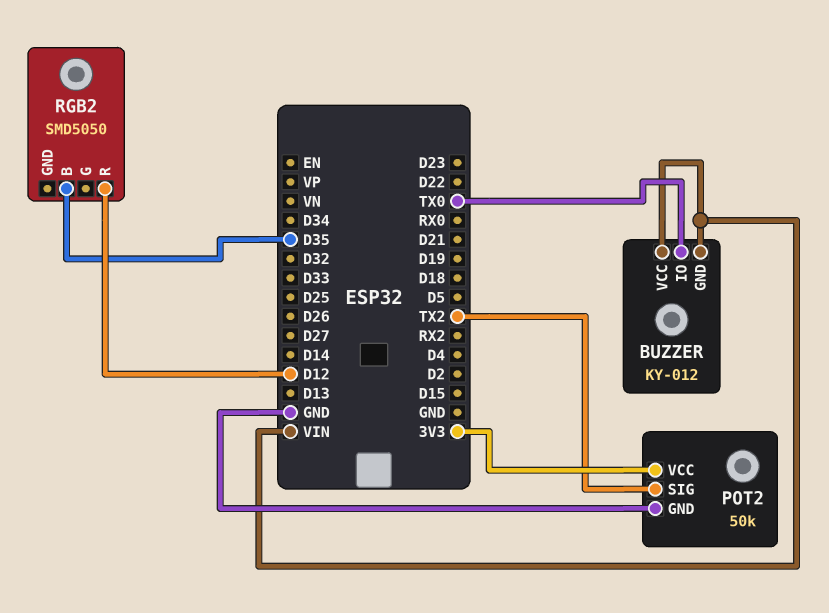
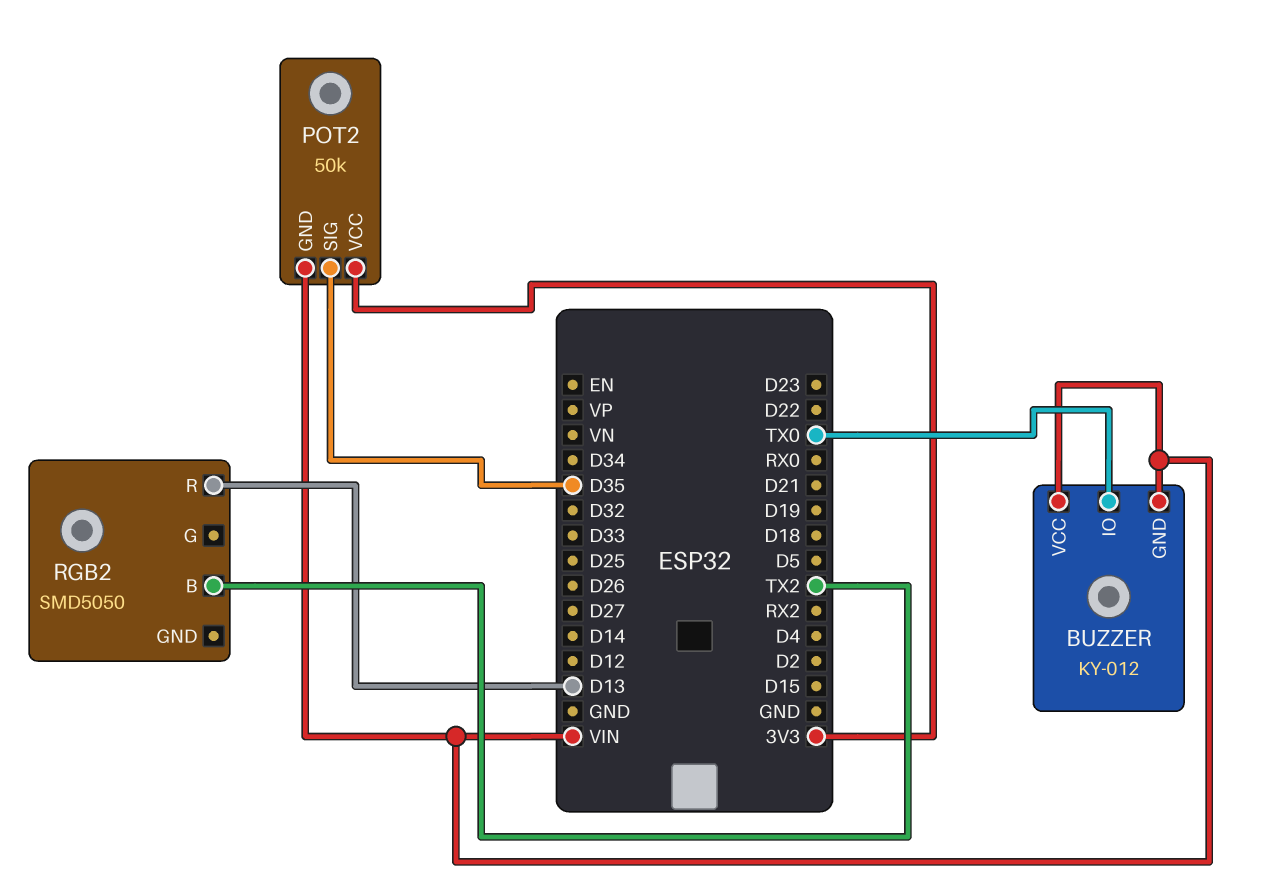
POT2 pin GND: GND -> VIN
POT2 pin SIG: TX2 -> D35
RGB2 pin B: D35 -> TX2
RGB2 pin R: D12 -> D13

